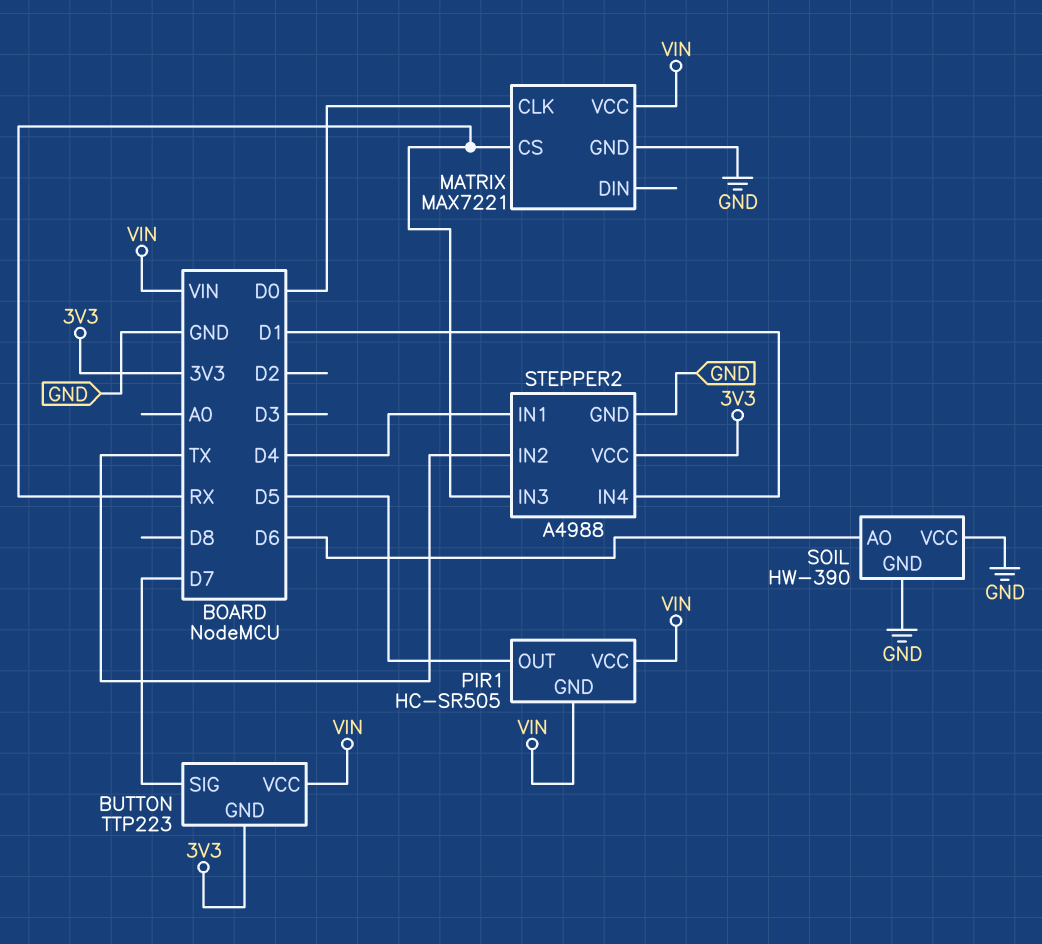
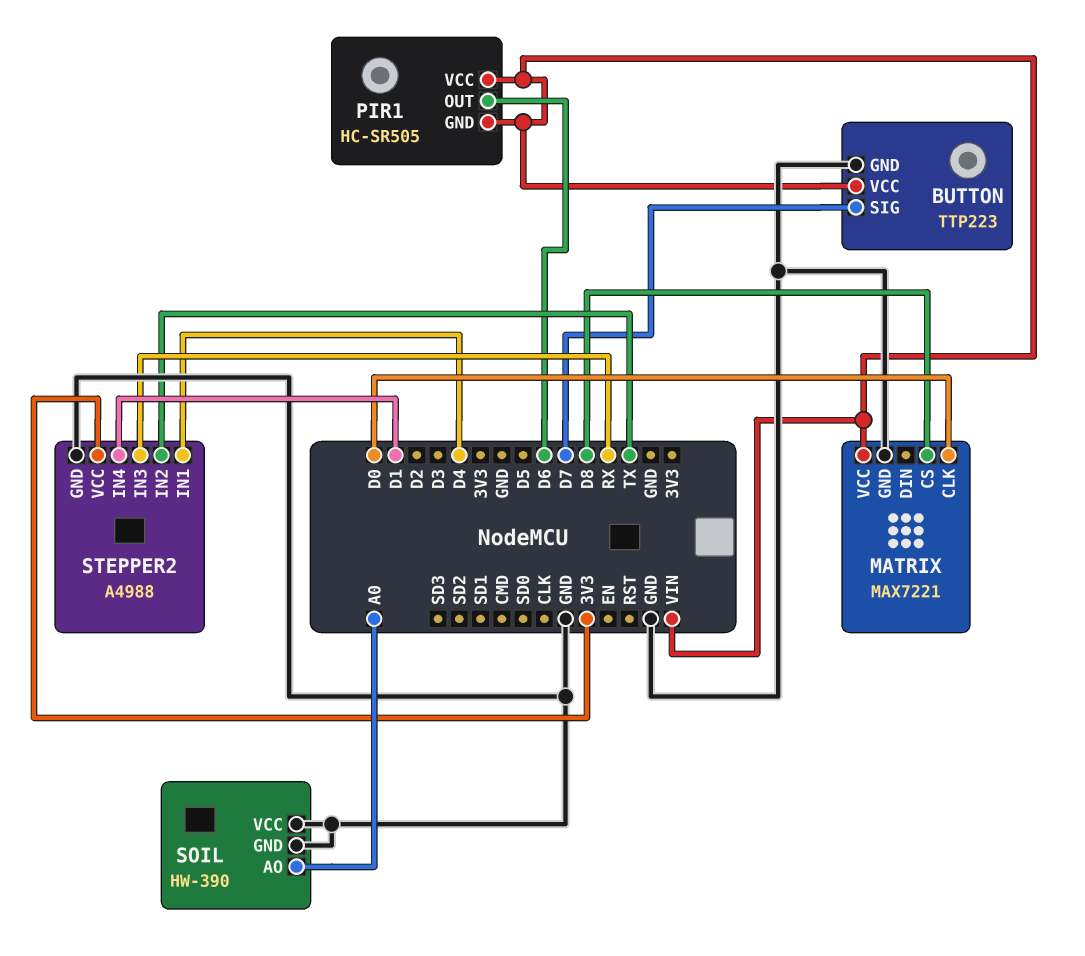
BUTTON pin GND: 3V3 -> GND
MATRIX pin CS: RX -> D8
PIR1 pin OUT: D5 -> D6
SOIL pin AO: D6 -> A0

